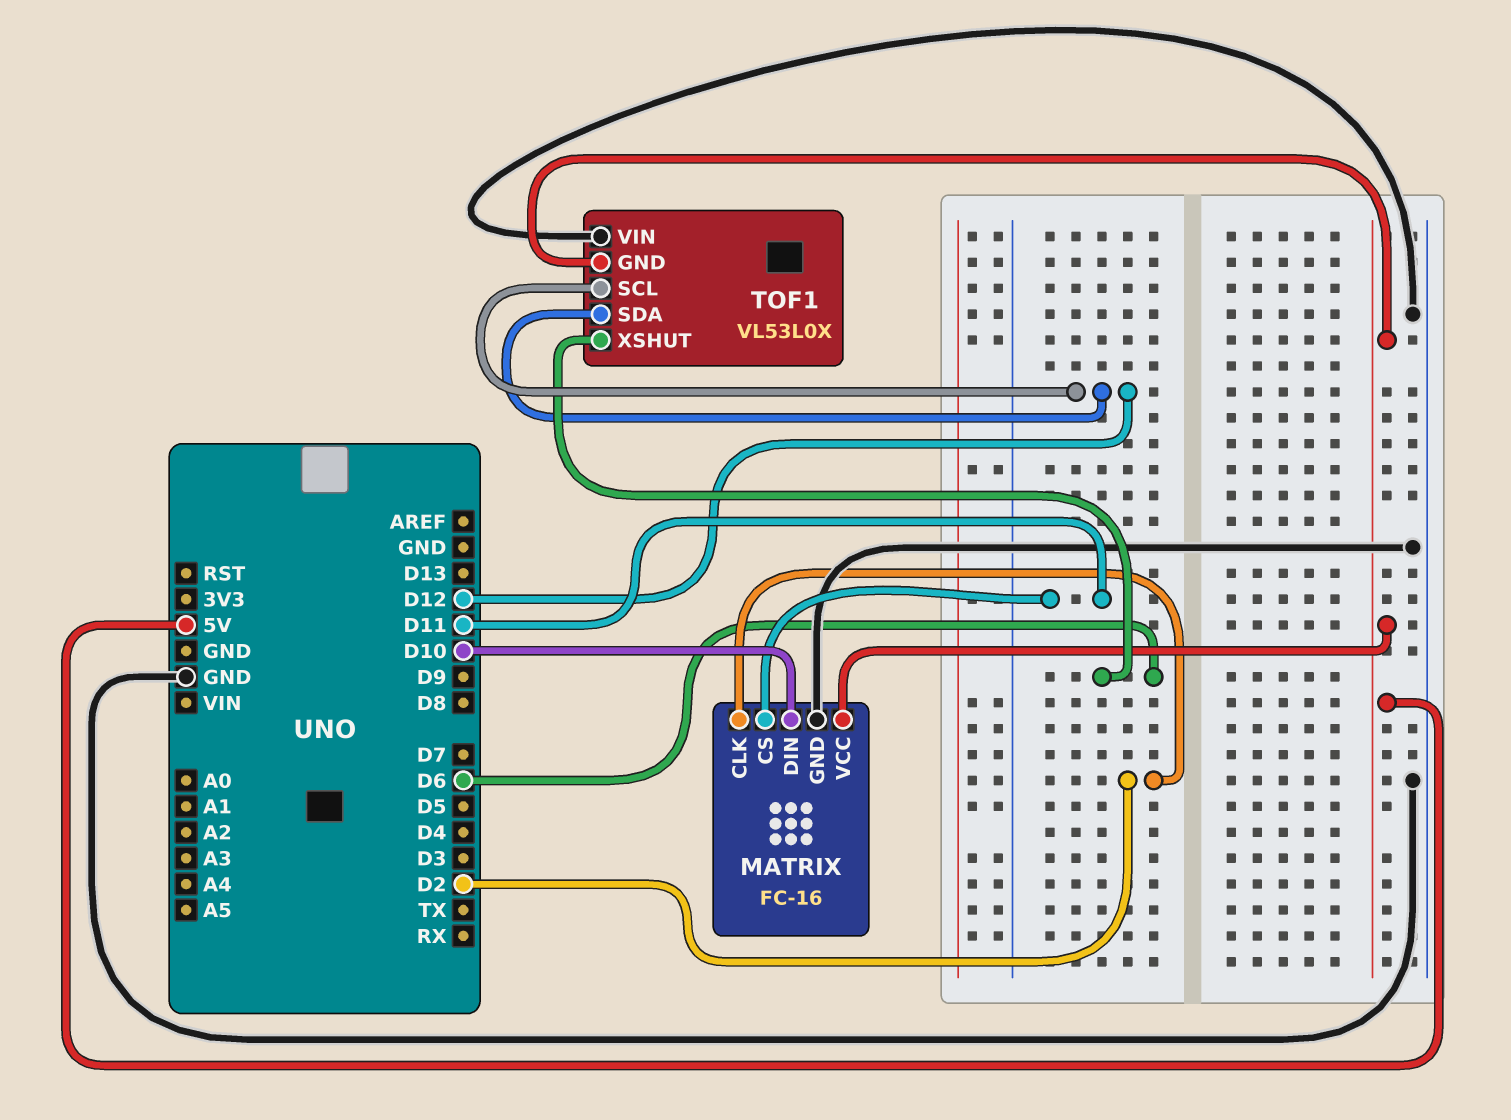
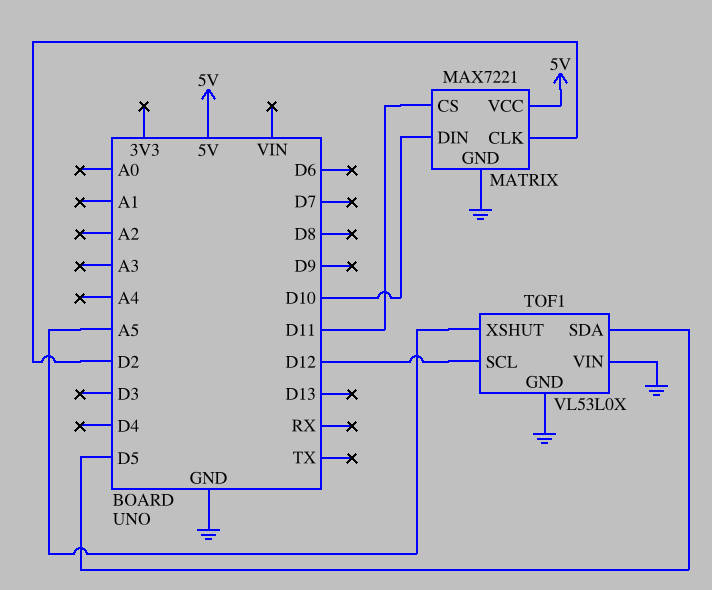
MATRIX: FC-16 -> MAX7221
TOF1 pin GND: 5V -> GND
TOF1 pin SDA: D12 -> D5
TOF1 pin XSHUT: D6 -> A5

